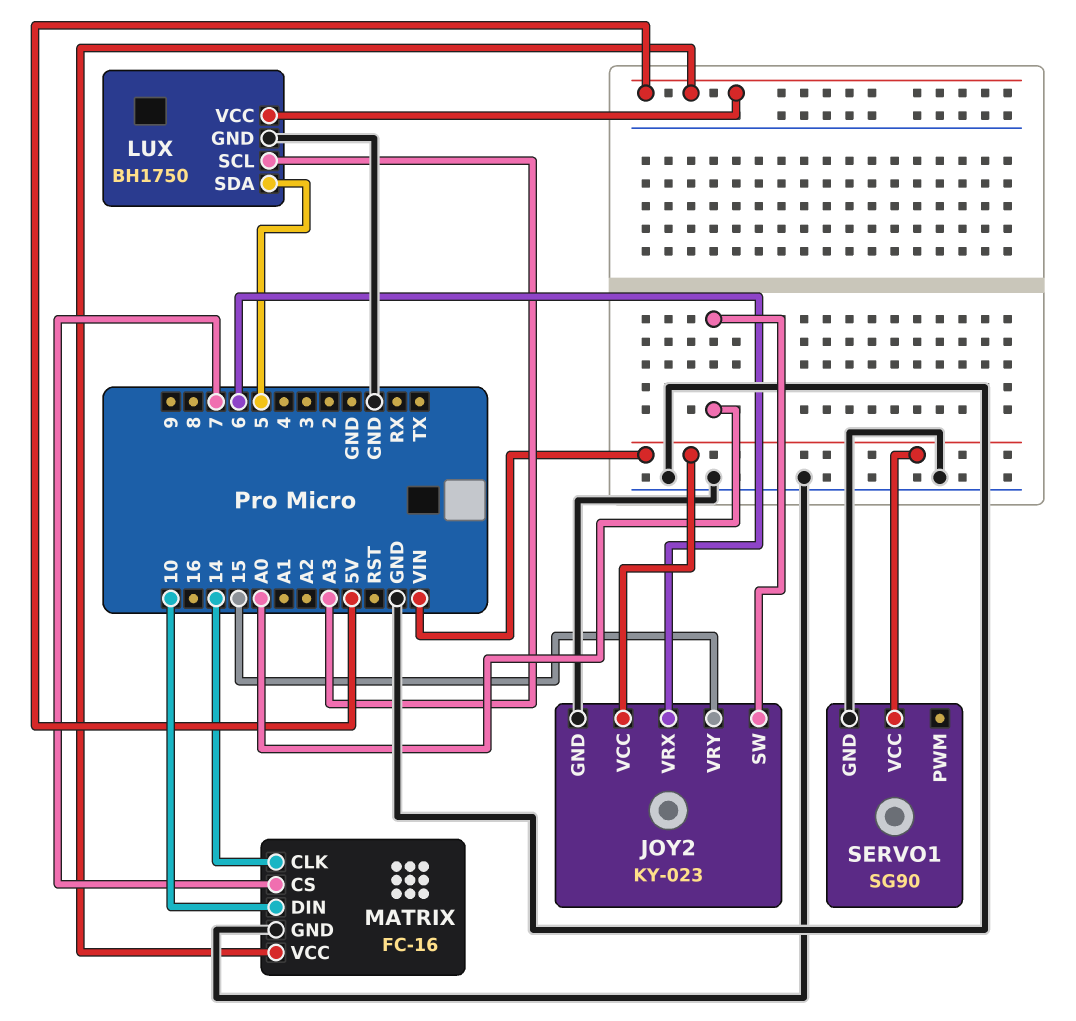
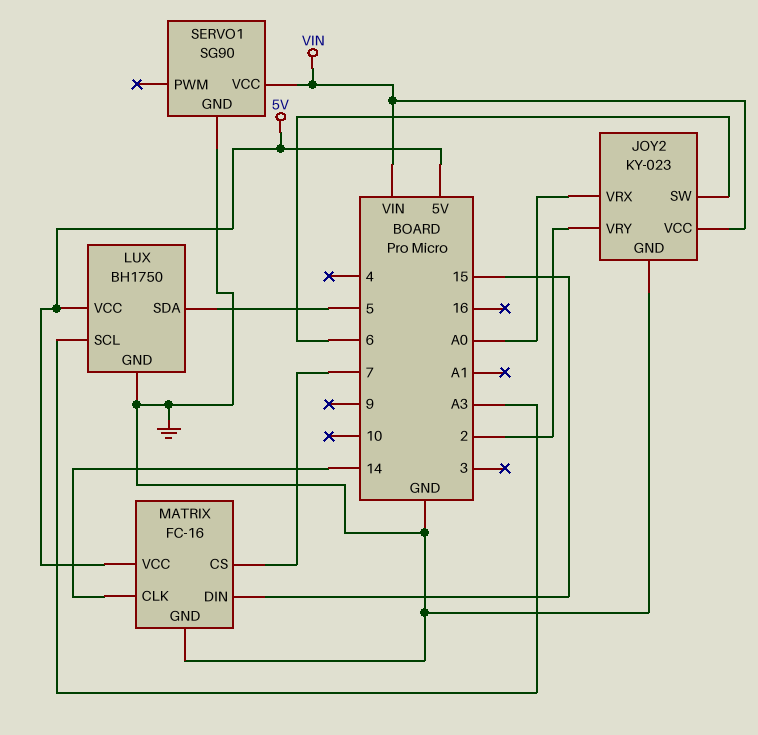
JOY2 pin SW: A0 -> 6
JOY2 pin VRX: 6 -> A0
JOY2 pin VRY: 15 -> 2
MATRIX pin DIN: 10 -> 15

